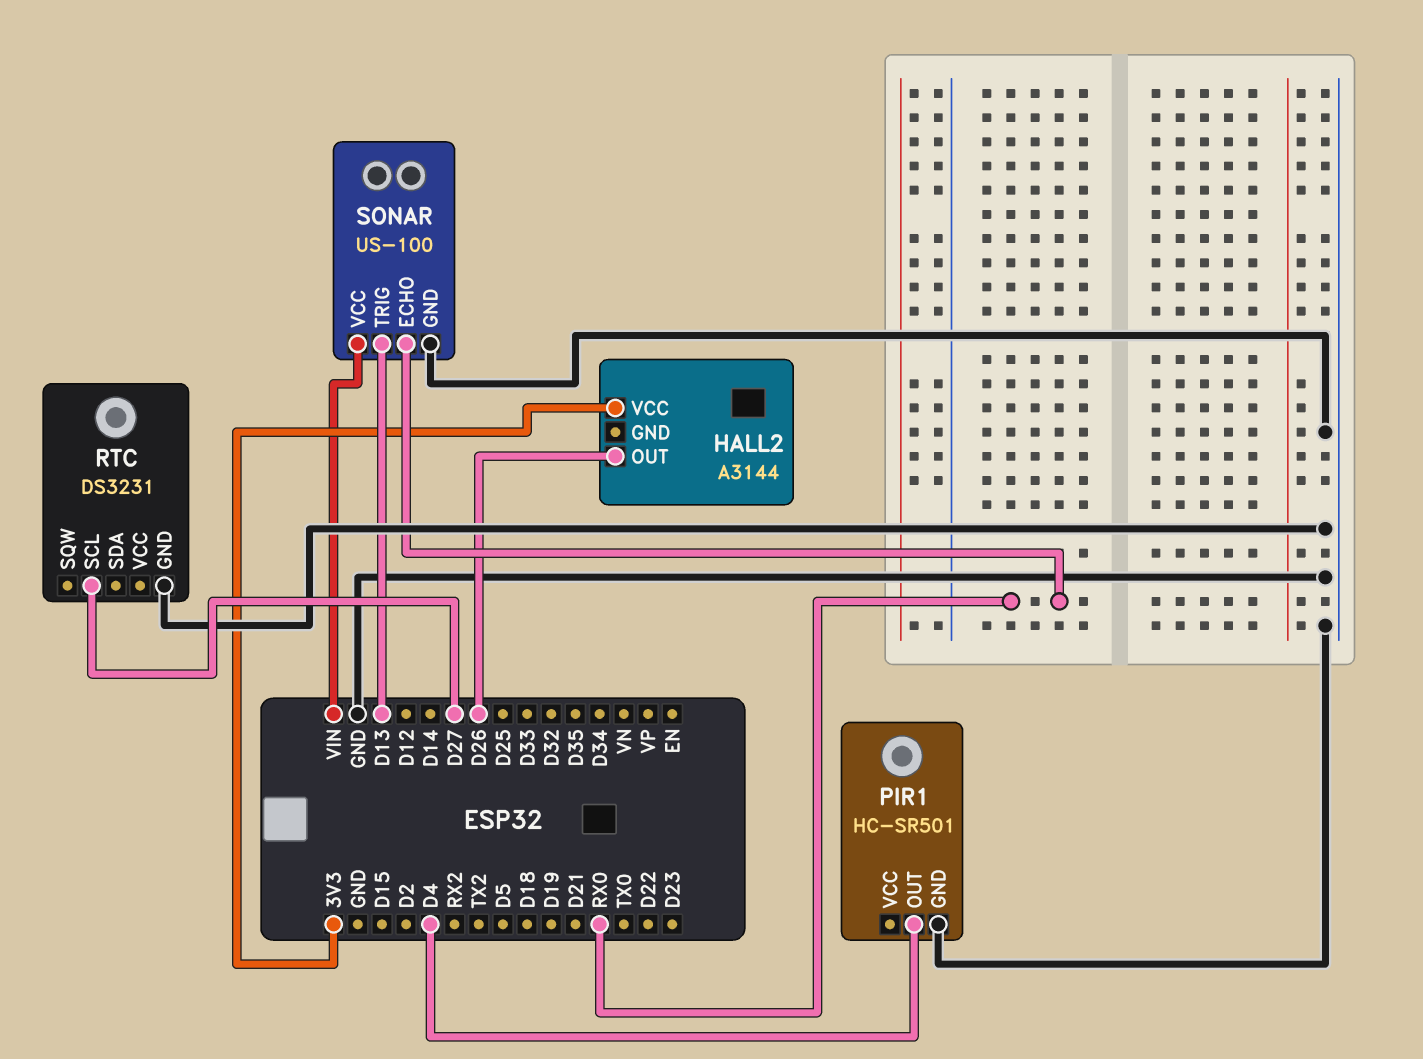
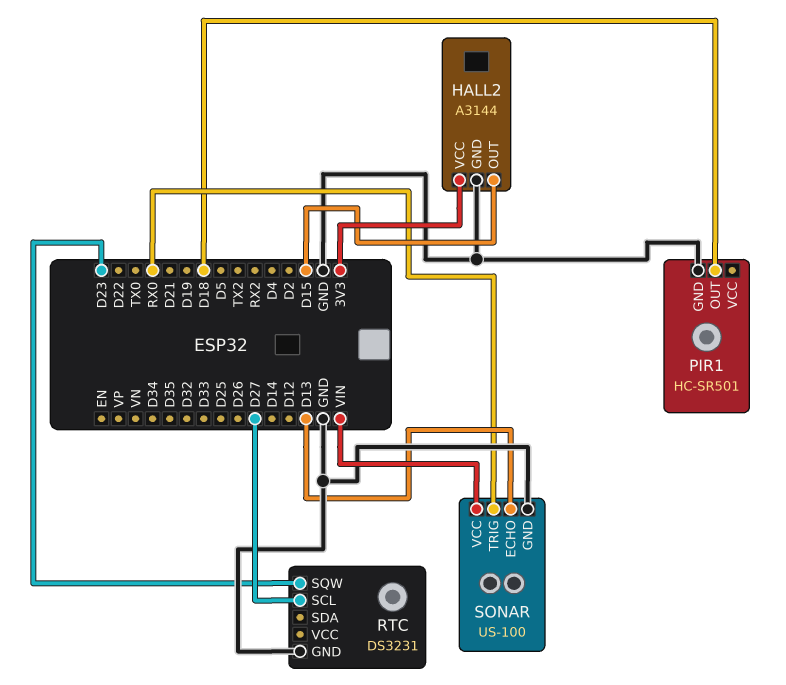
HALL2 pin GND: none -> GND
HALL2 pin OUT: D26 -> D15
PIR1 pin OUT: D4 -> D18
RTC pin SQW: none -> D23
SONAR pin ECHO: RX0 -> D13
SONAR pin TRIG: D13 -> RX0

